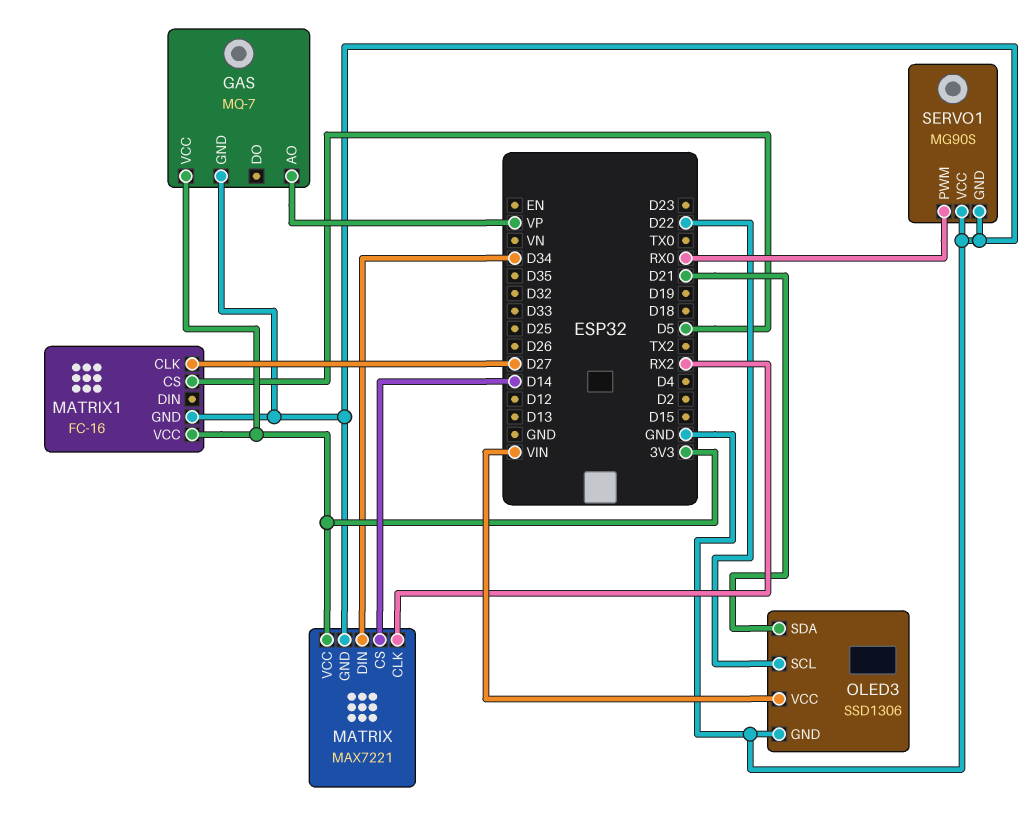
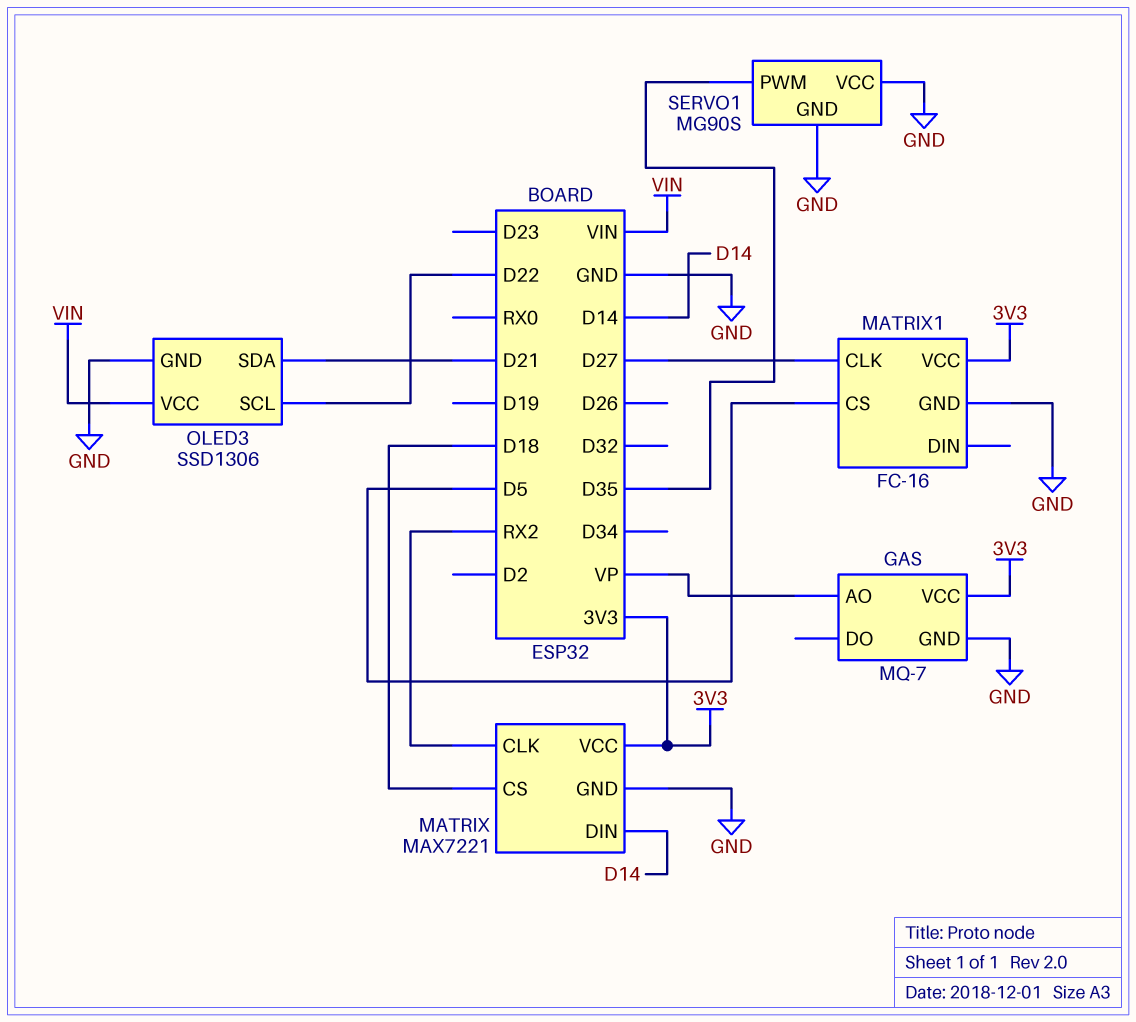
MATRIX pin CS: D14 -> D18
MATRIX pin DIN: D34 -> D14
SERVO1 pin PWM: RX0 -> D35

